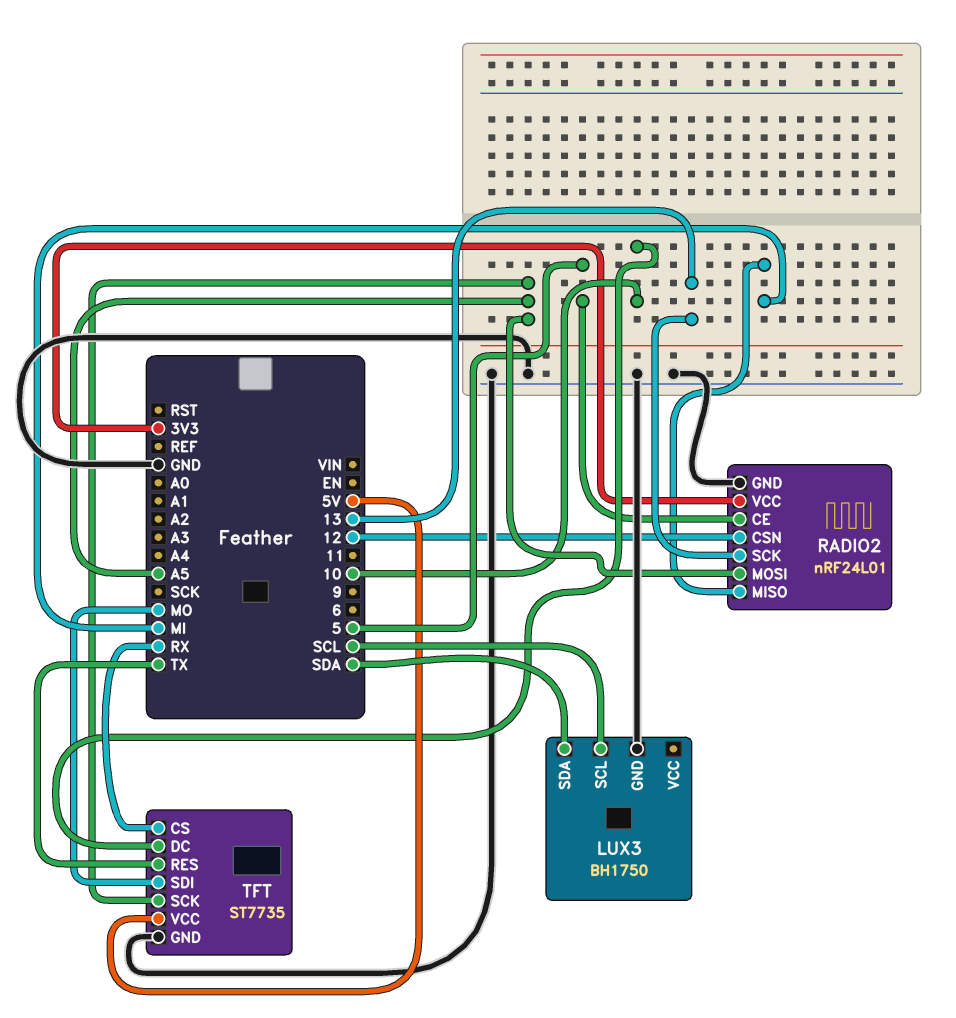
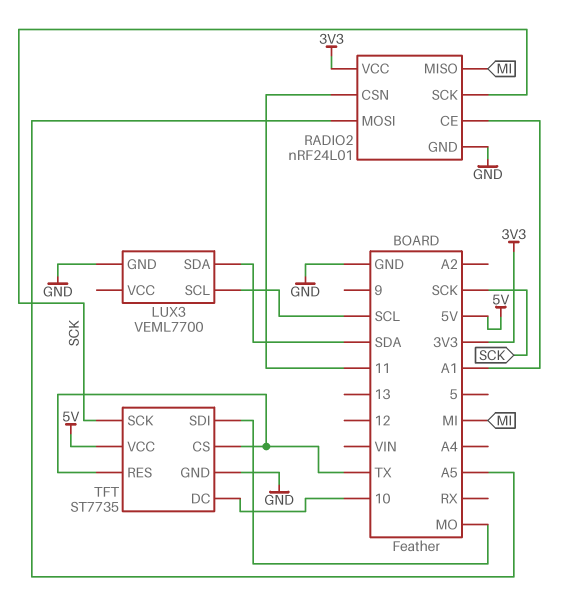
LUX3: BH1750 -> VEML7700
RADIO2 pin CE: 5 -> A1
RADIO2 pin CSN: 12 -> 11
RADIO2 pin SCK: 13 -> SCK
TFT pin CS: RX -> TX
TFT pin SCK: A5 -> SCK

